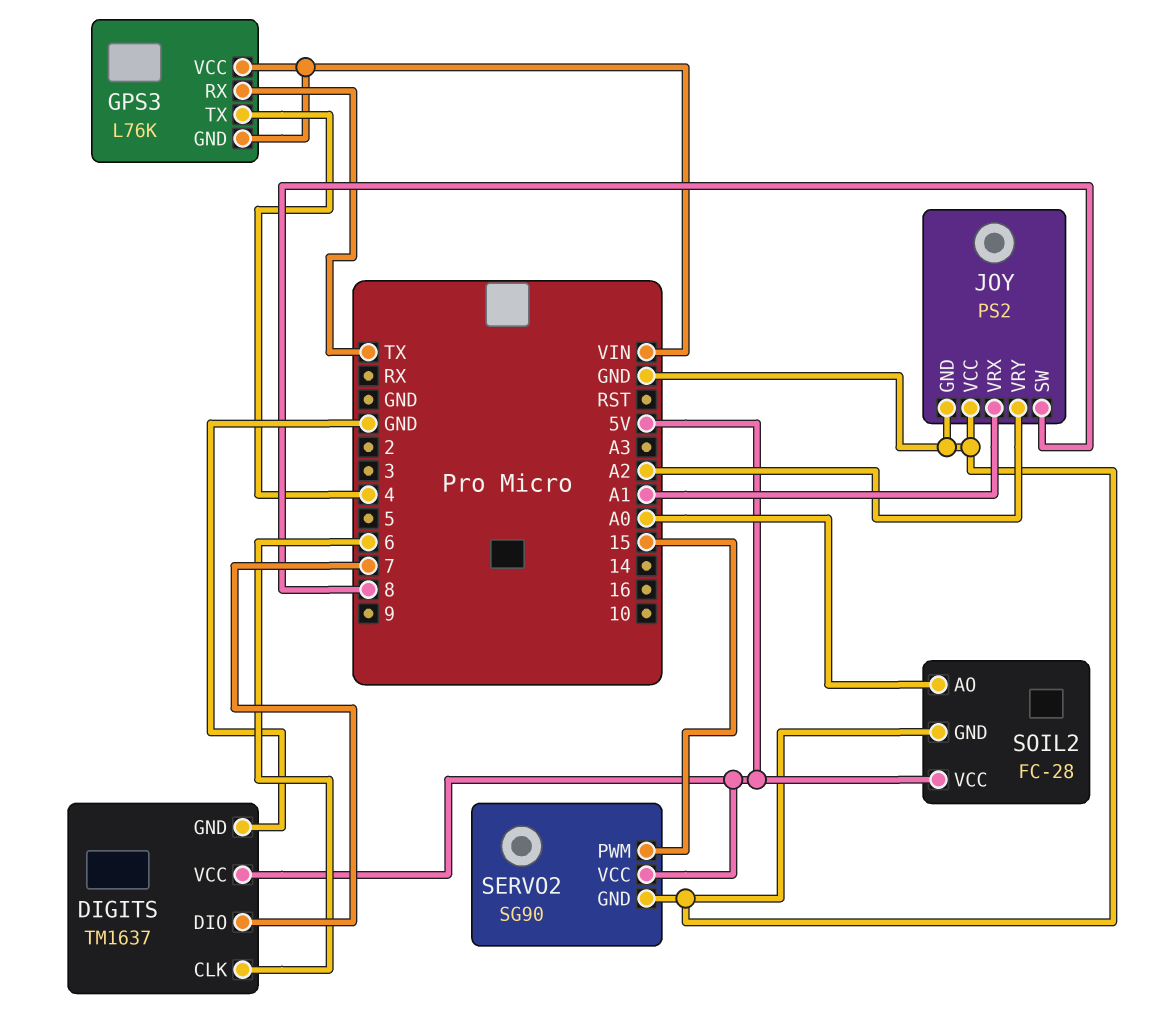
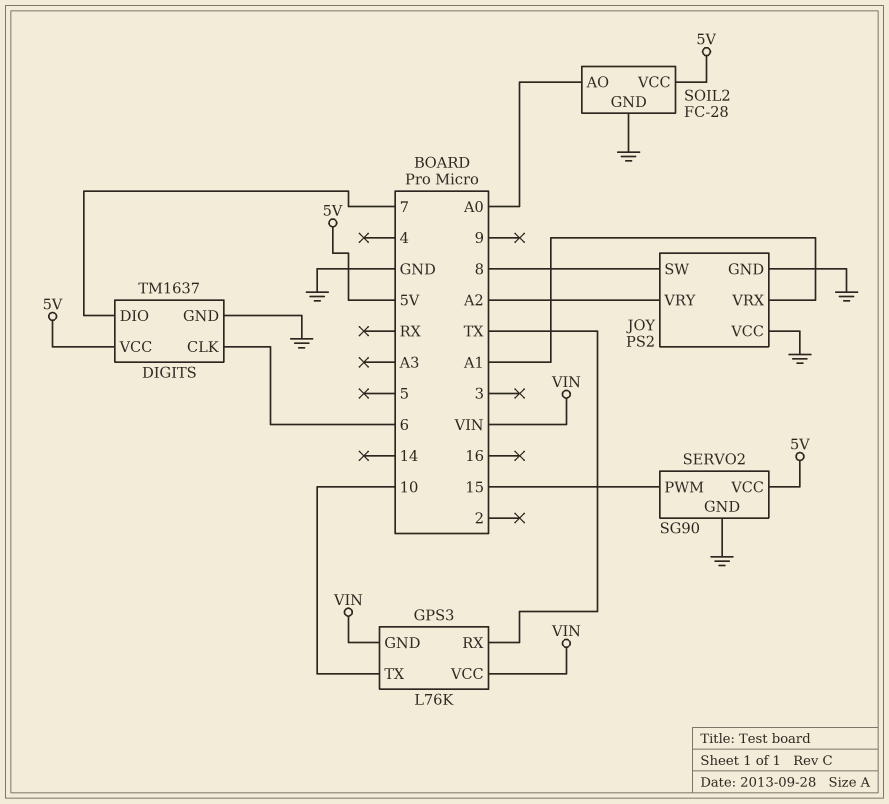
GPS3 pin TX: 4 -> 10

